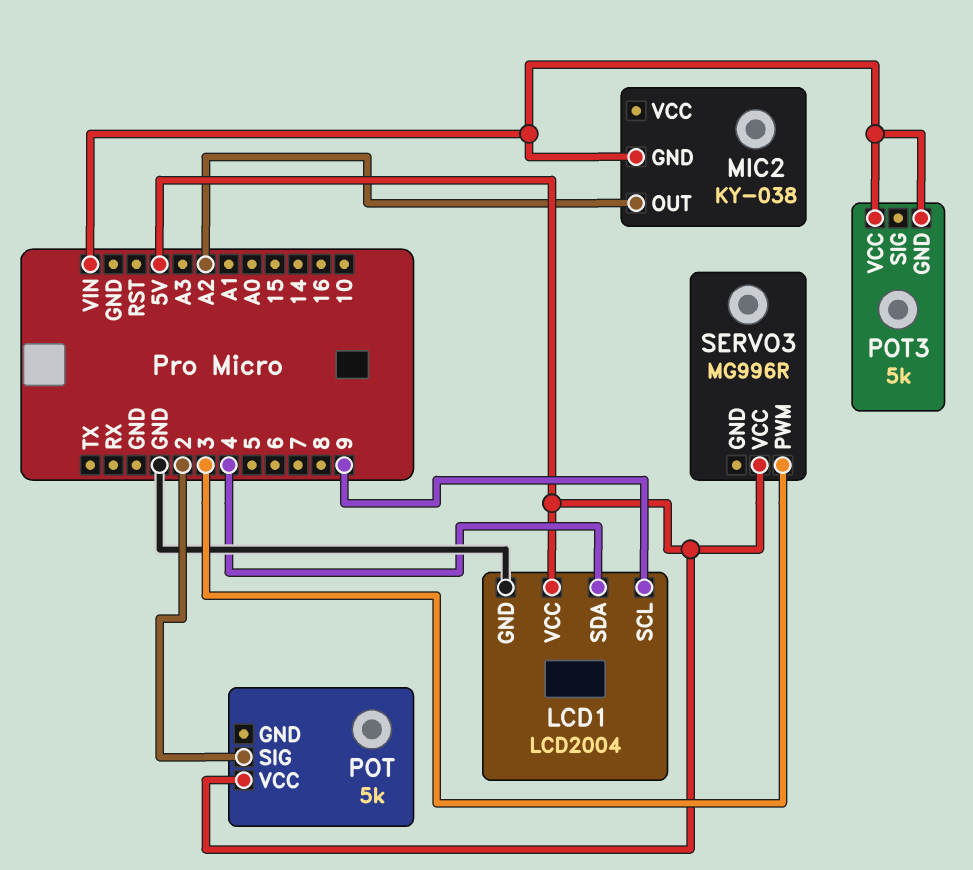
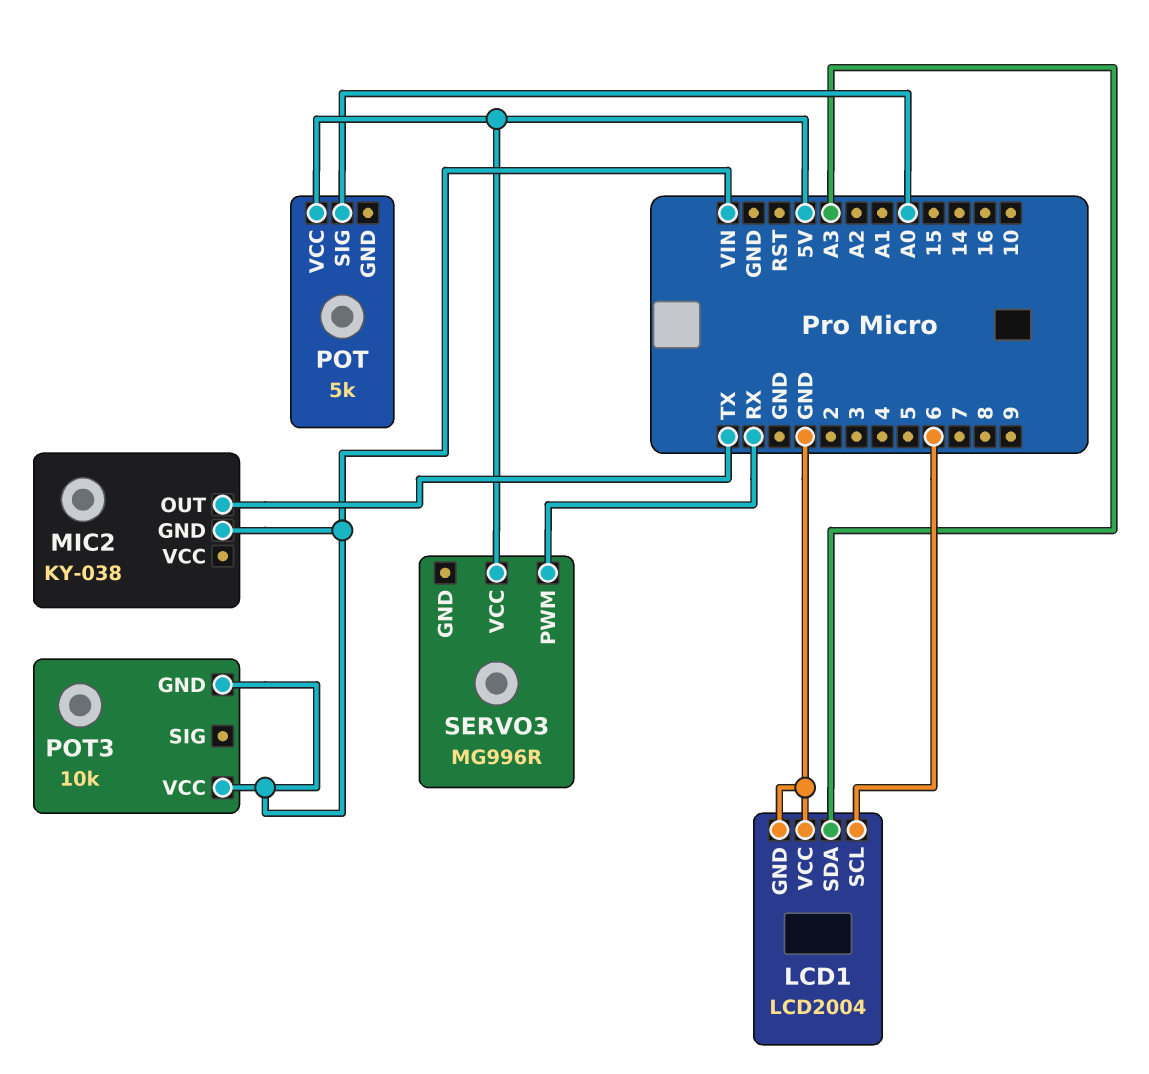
LCD1 pin SCL: 9 -> 6
LCD1 pin SDA: 4 -> A3
LCD1 pin VCC: 5V -> GND
MIC2 pin OUT: A2 -> TX
POT pin SIG: 2 -> A0
POT3: 5k -> 10k
SERVO3 pin PWM: 3 -> RX

